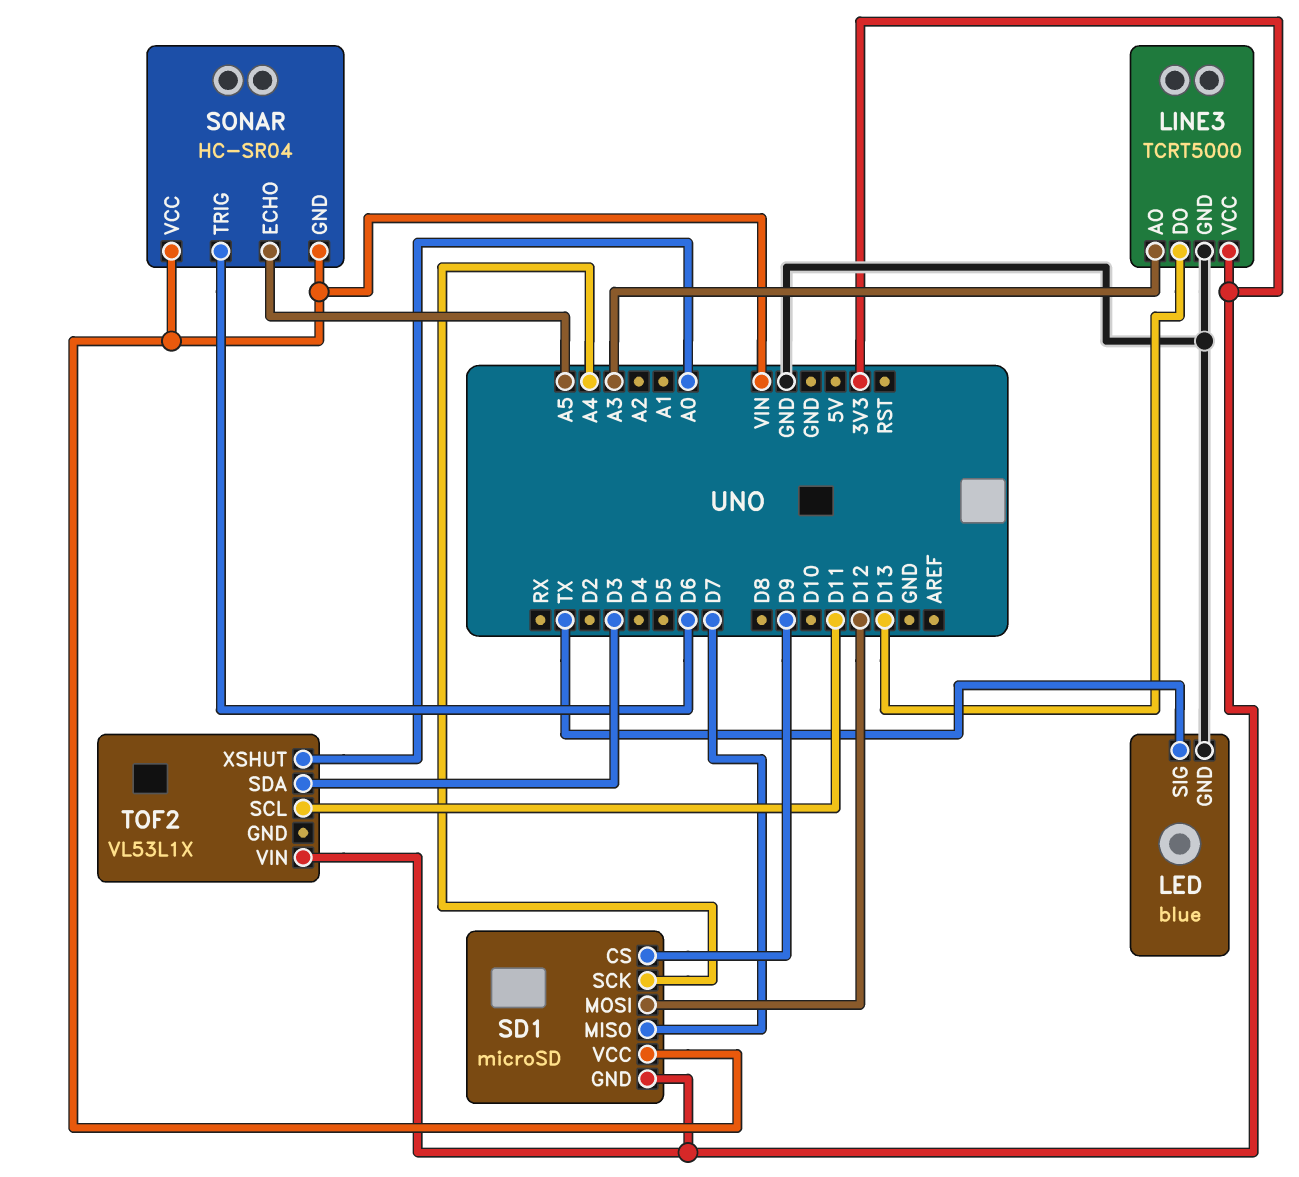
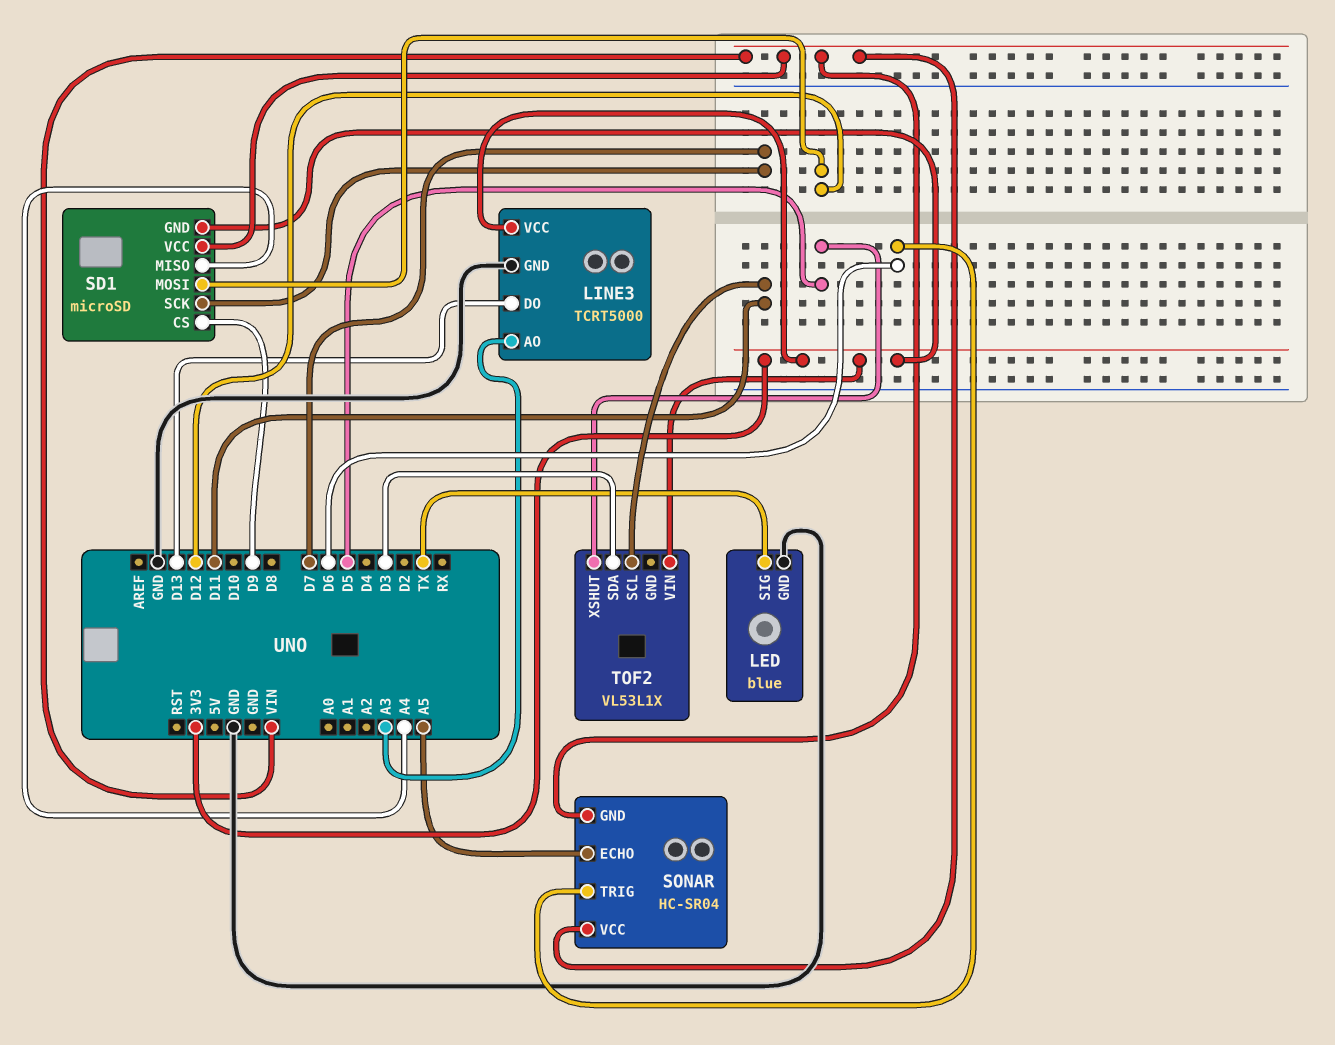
SD1 pin MISO: D7 -> A4
SD1 pin SCK: A4 -> D7
TOF2 pin XSHUT: A0 -> D5

